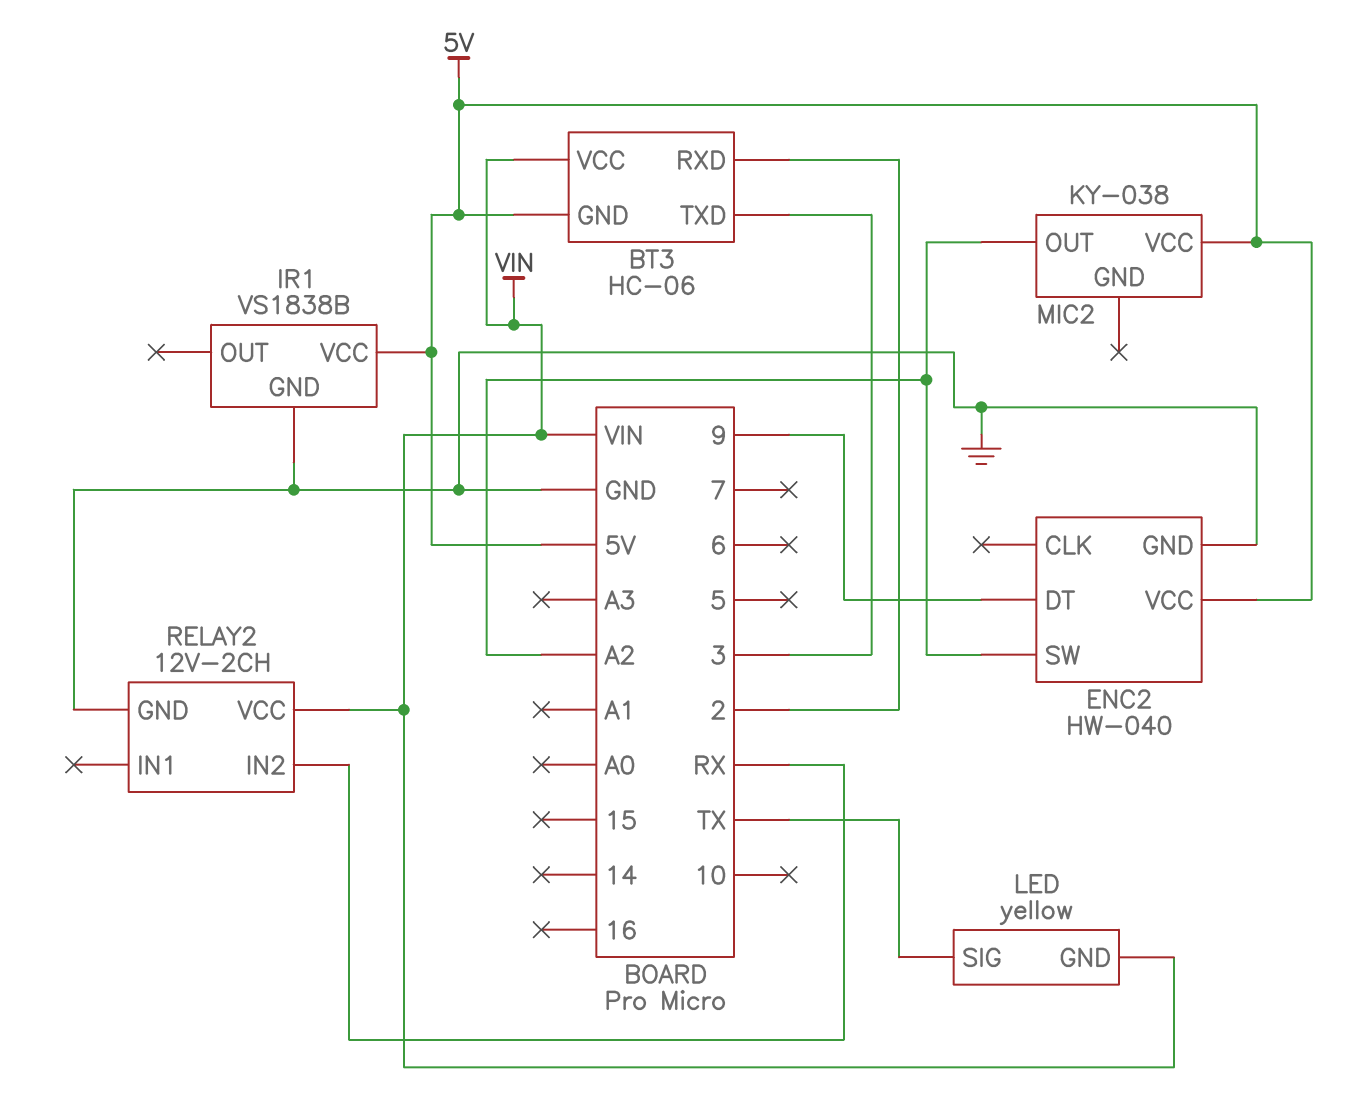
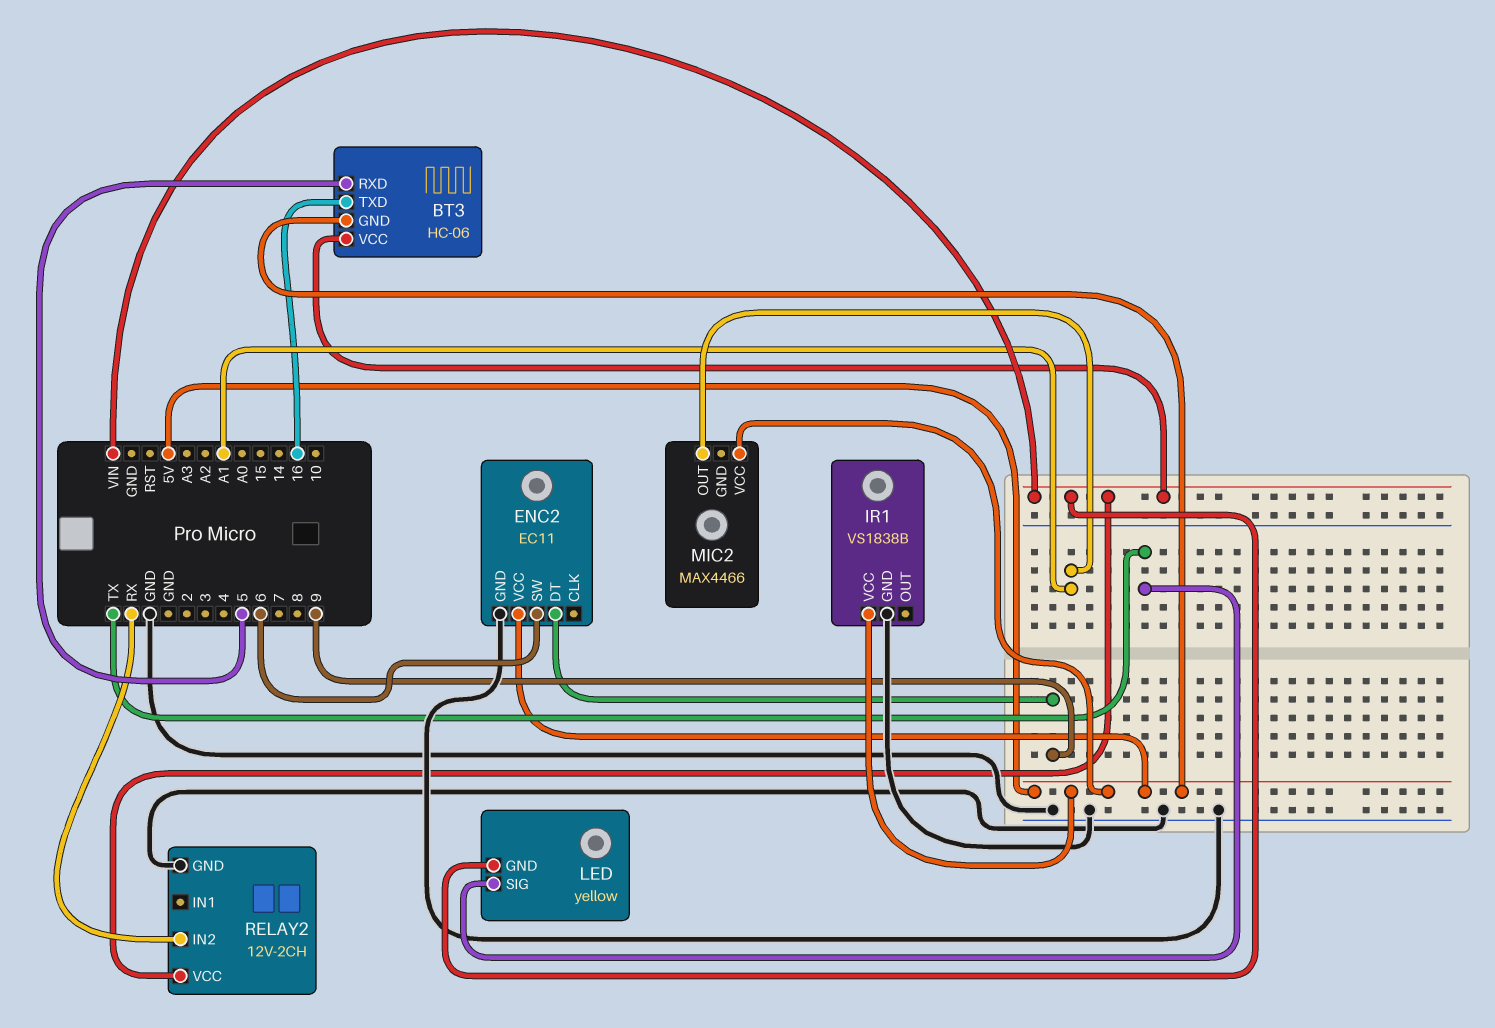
BT3 pin RXD: 2 -> 5
BT3 pin TXD: 3 -> 16
ENC2: HW-040 -> EC11
ENC2 pin SW: A2 -> 6
MIC2: KY-038 -> MAX4466
MIC2 pin OUT: A2 -> A1

